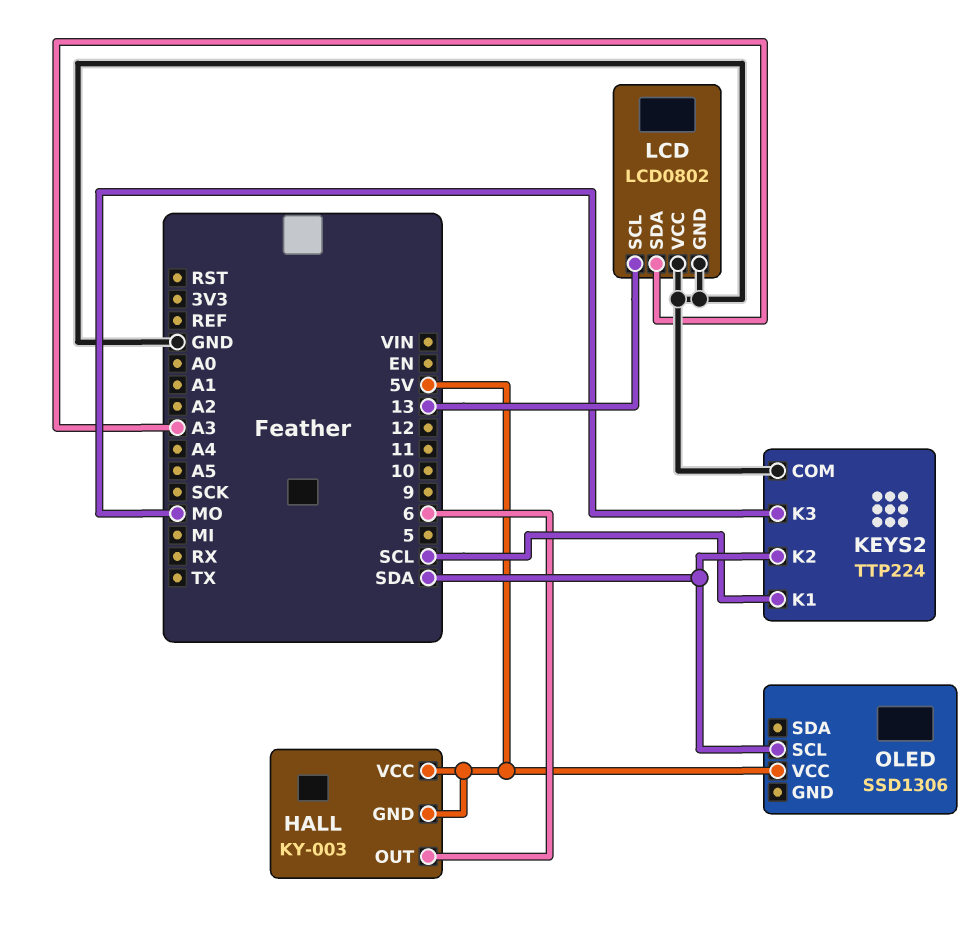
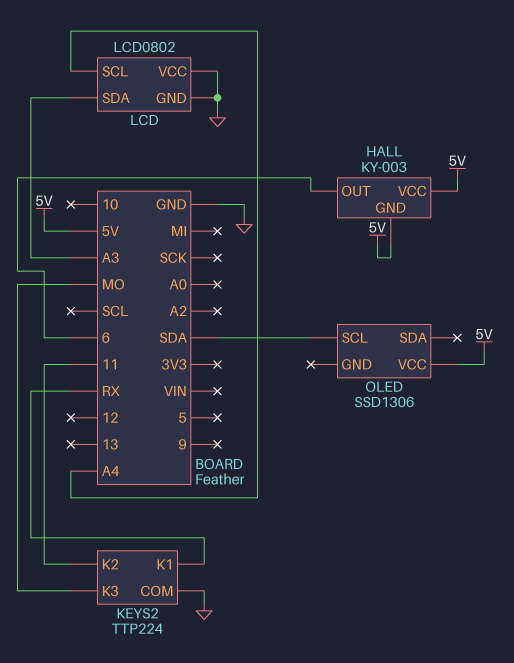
KEYS2 pin K1: SCL -> RX
KEYS2 pin K2: SDA -> 11
LCD pin SCL: 13 -> A4

